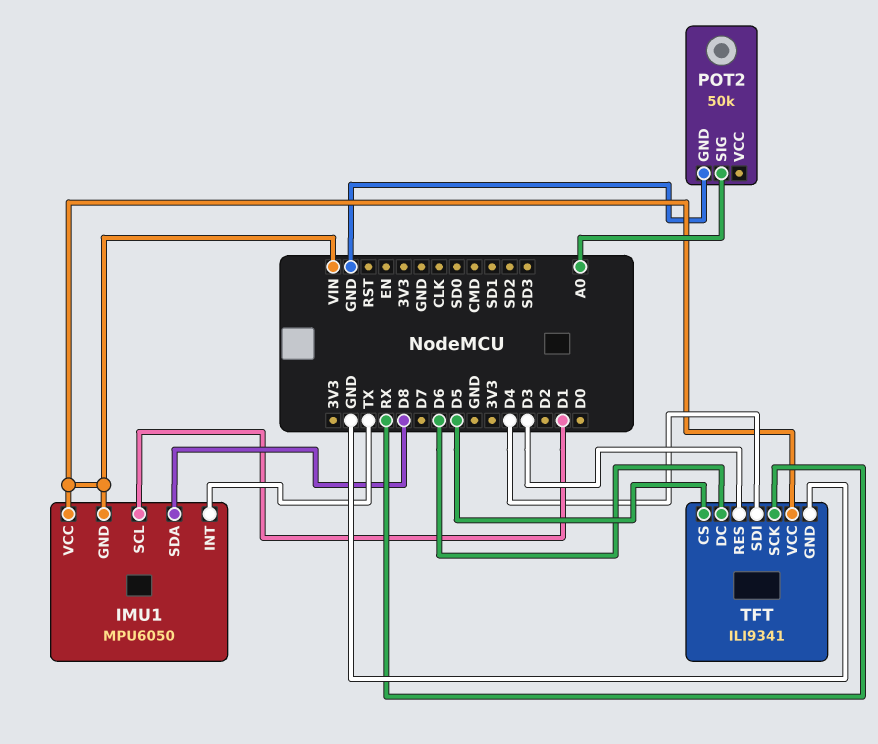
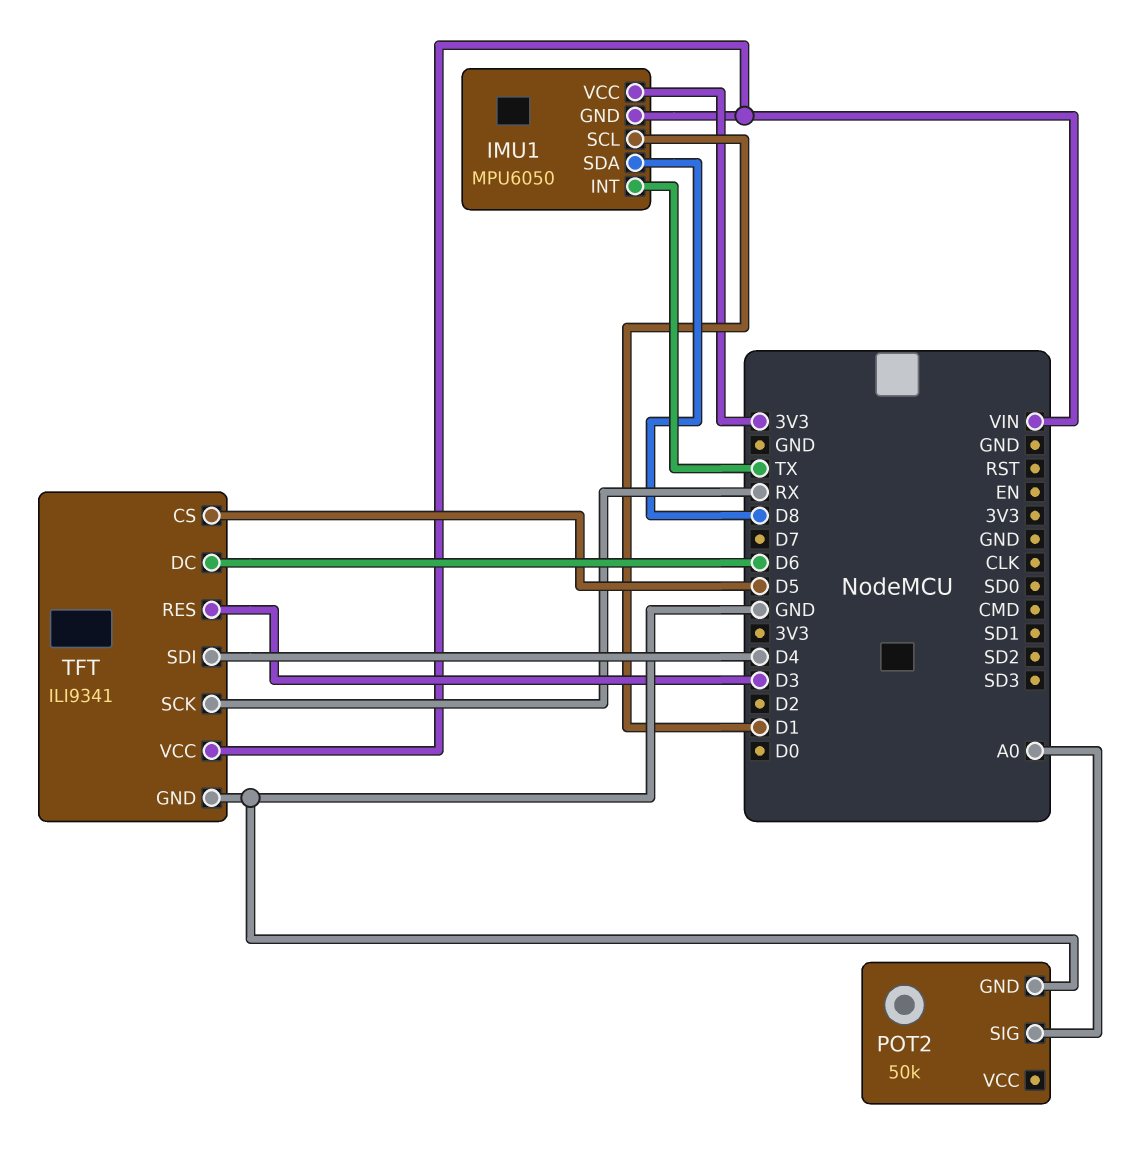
IMU1 pin VCC: VIN -> 3V3

